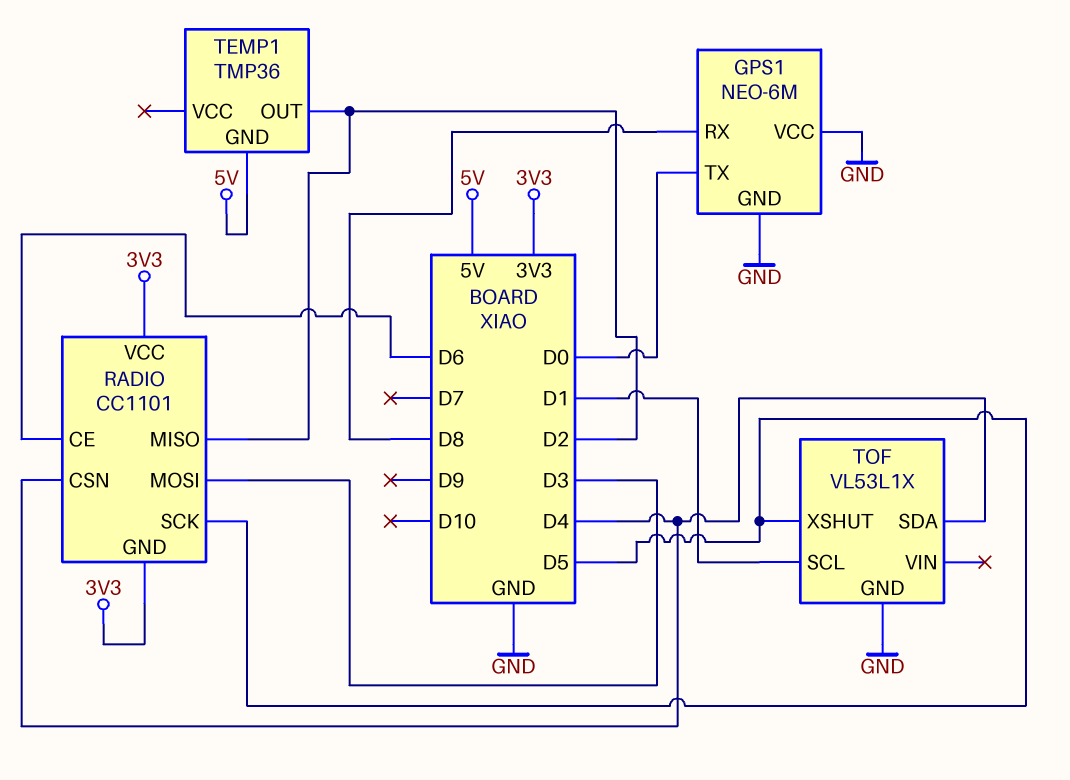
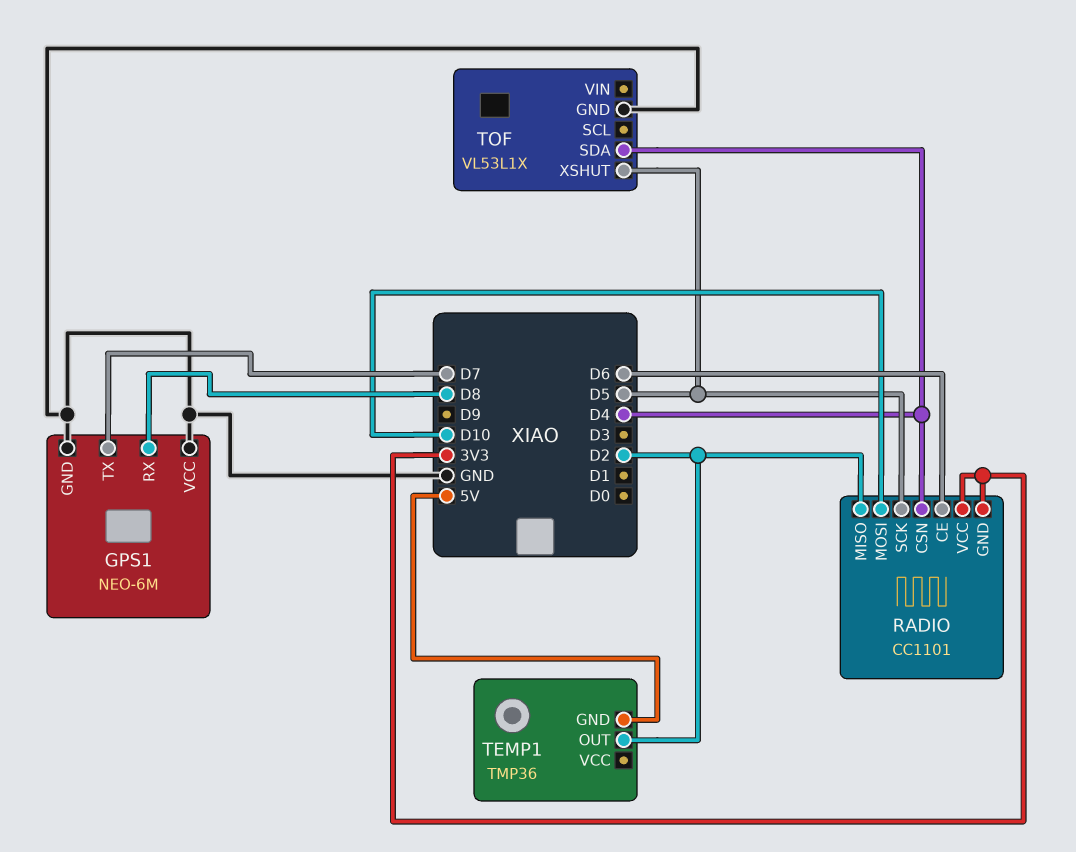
GPS1 pin TX: D0 -> D7
RADIO pin MOSI: D3 -> D10
TOF pin SCL: D1 -> none

